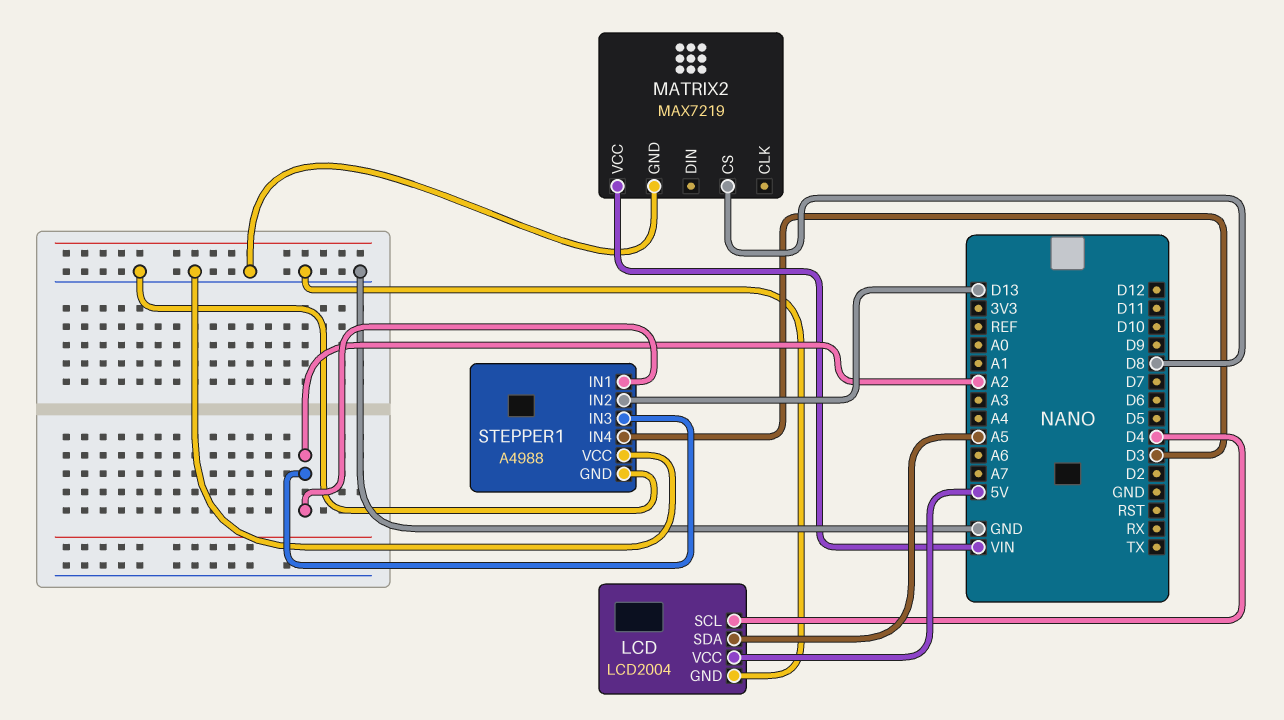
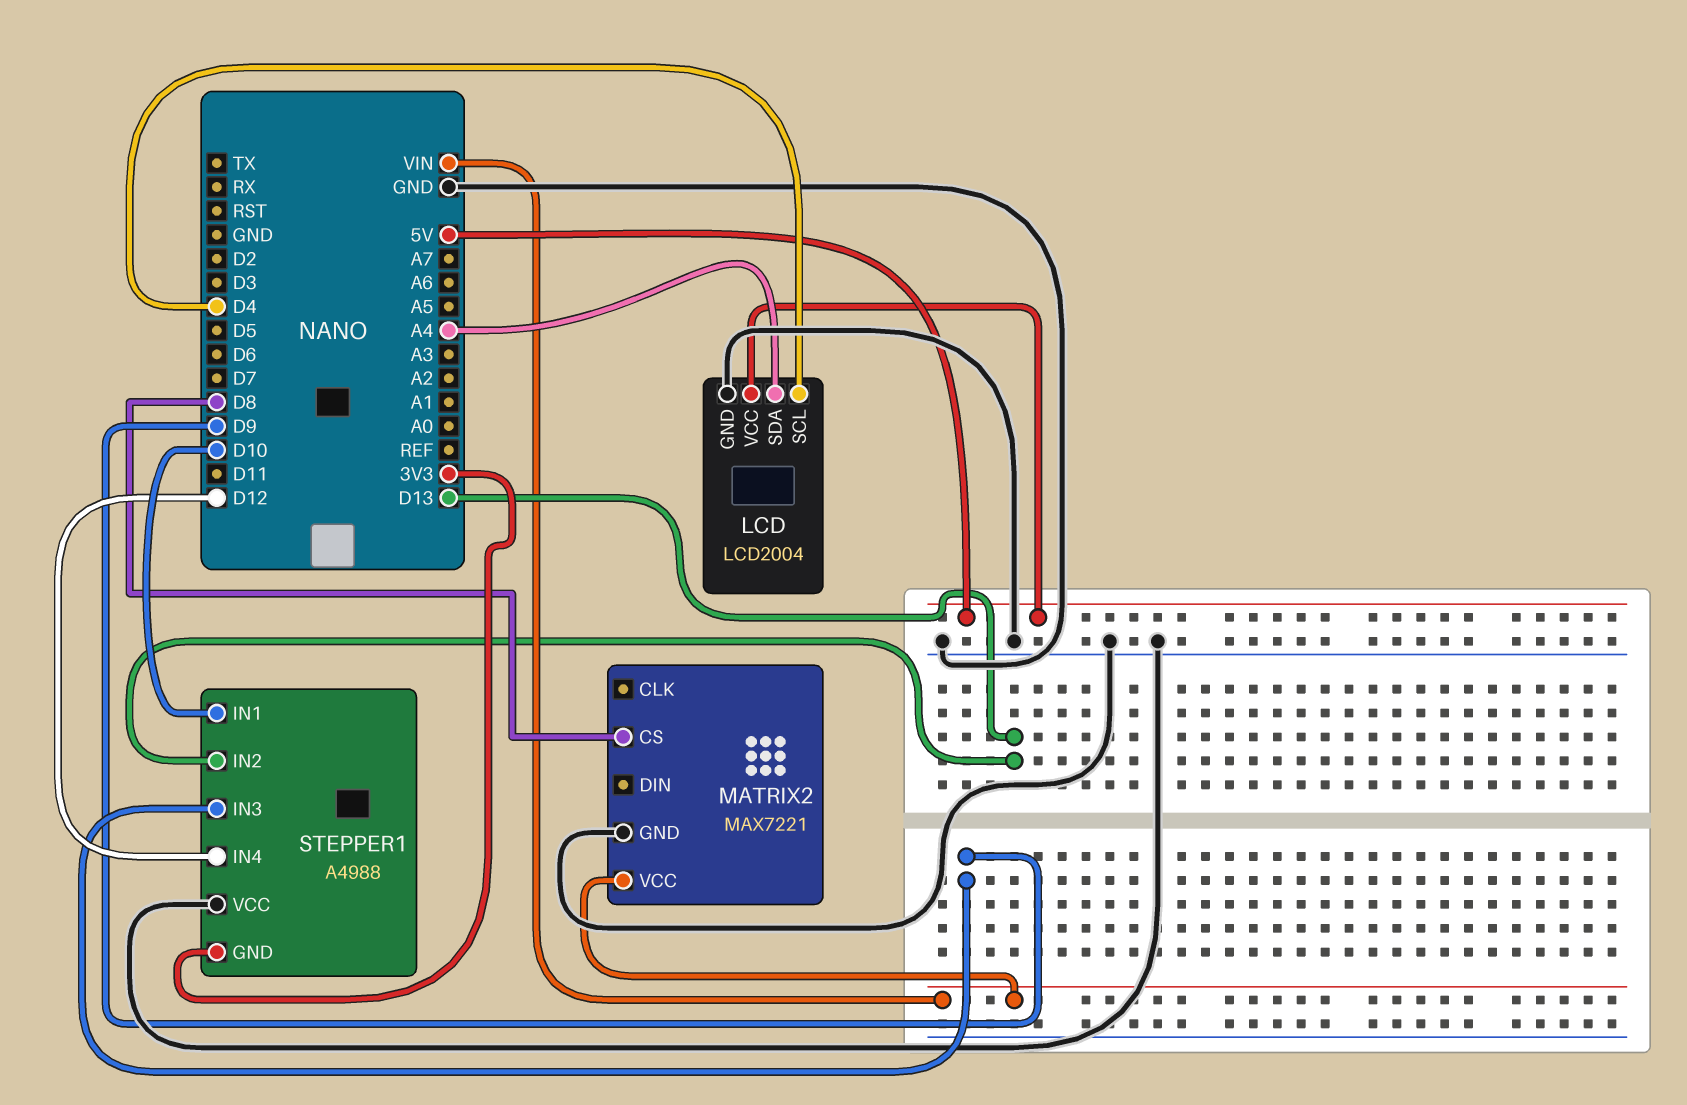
LCD pin SDA: A5 -> A4
MATRIX2: MAX7219 -> MAX7221
STEPPER1 pin GND: GND -> 3V3
STEPPER1 pin IN1: A2 -> D10
STEPPER1 pin IN3: A2 -> D9
STEPPER1 pin IN4: D3 -> D12

